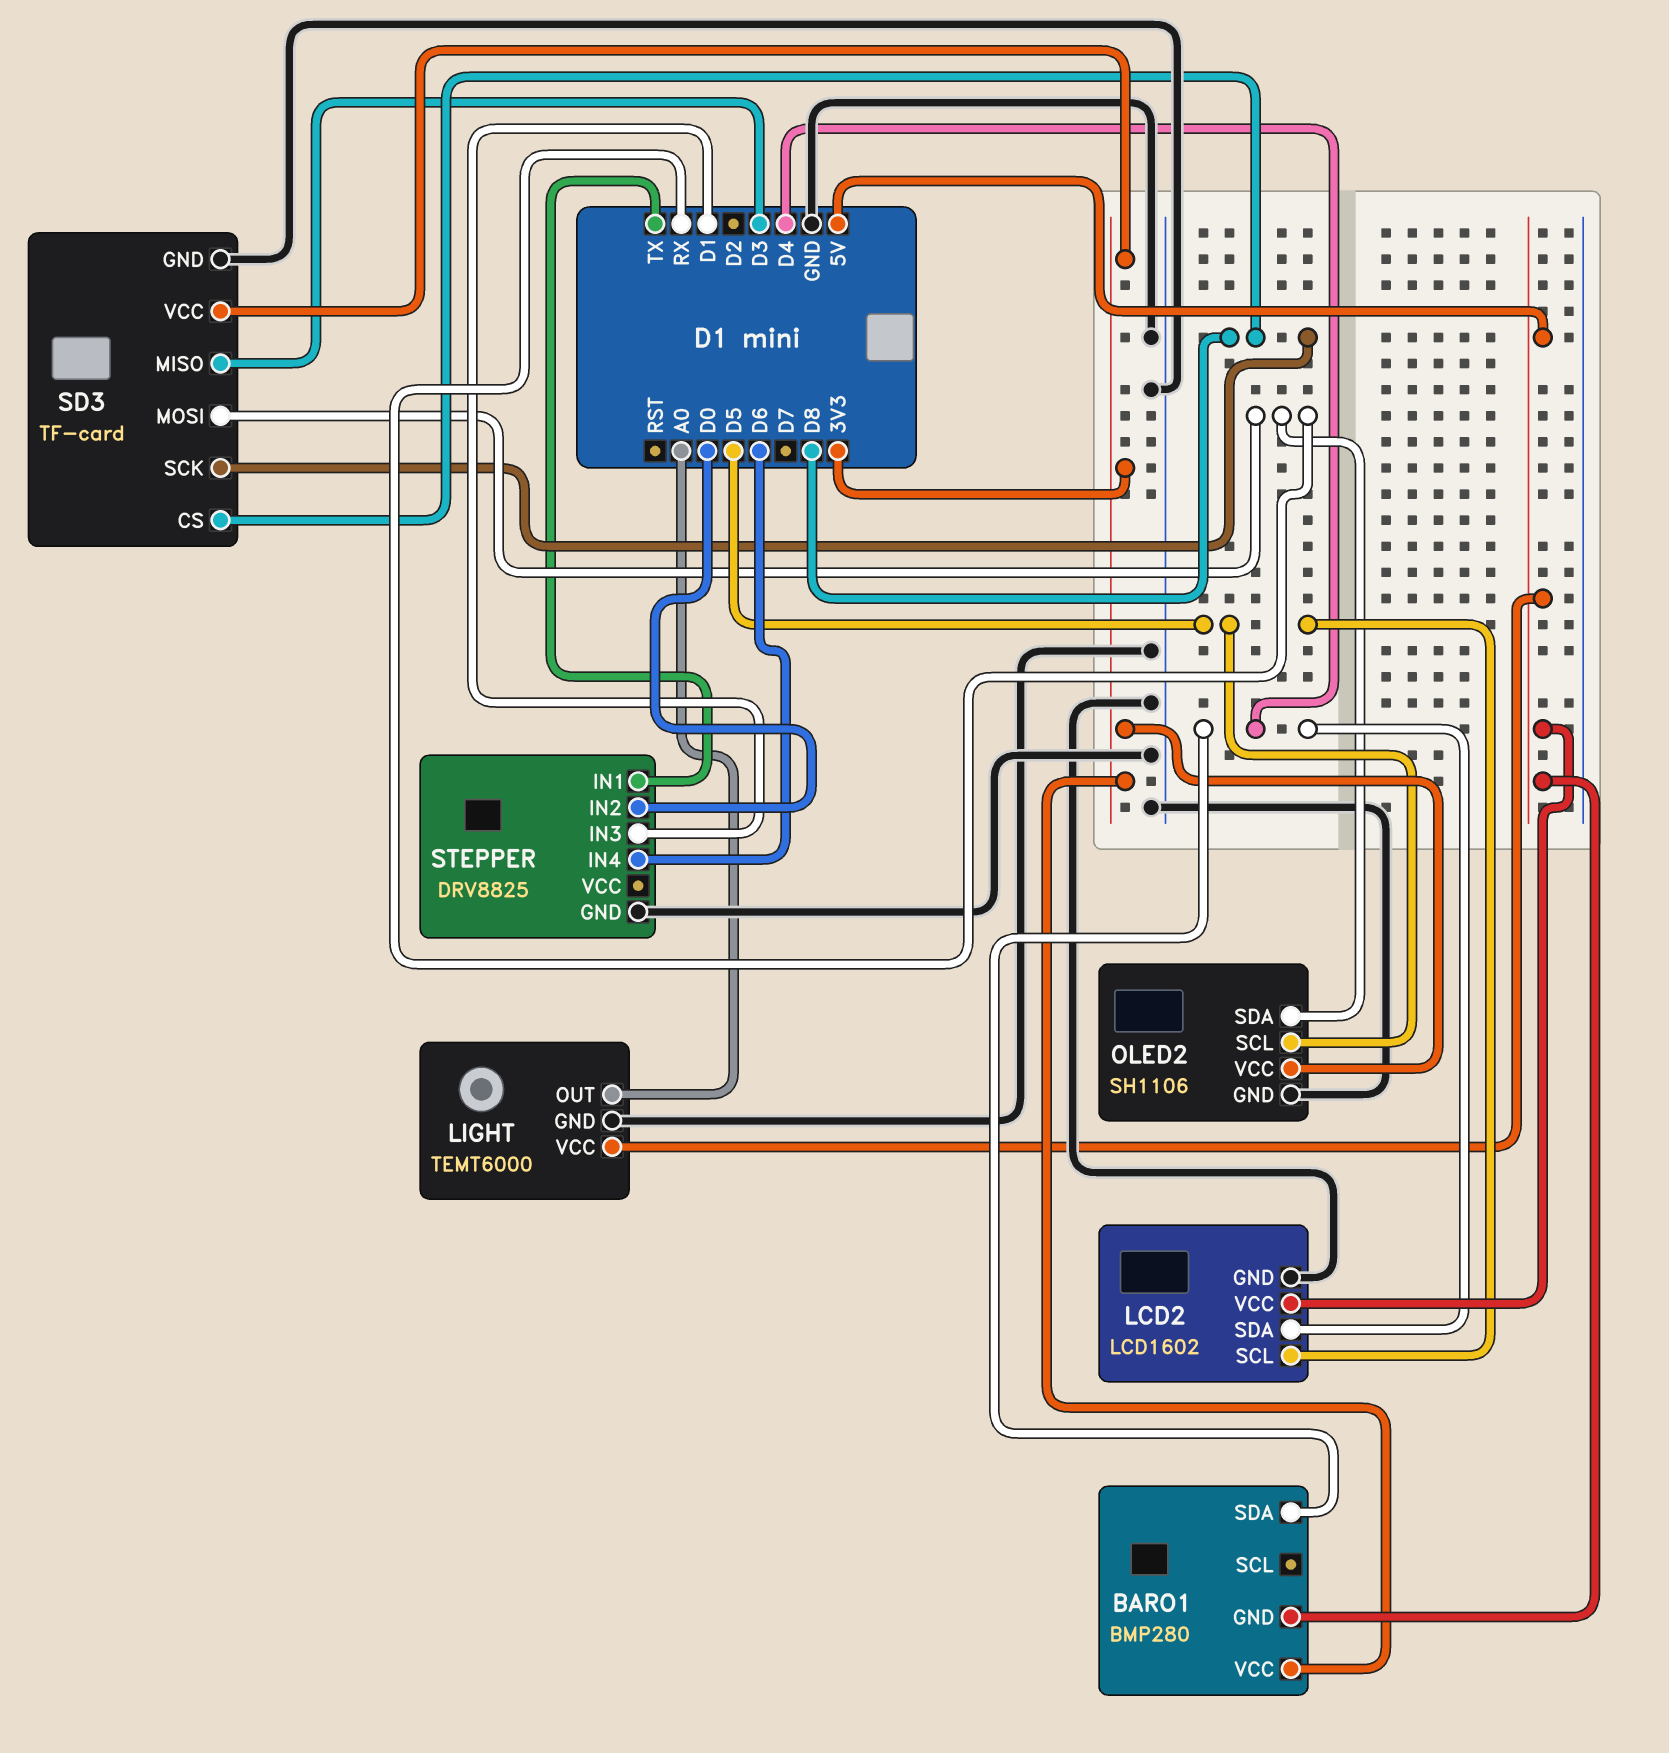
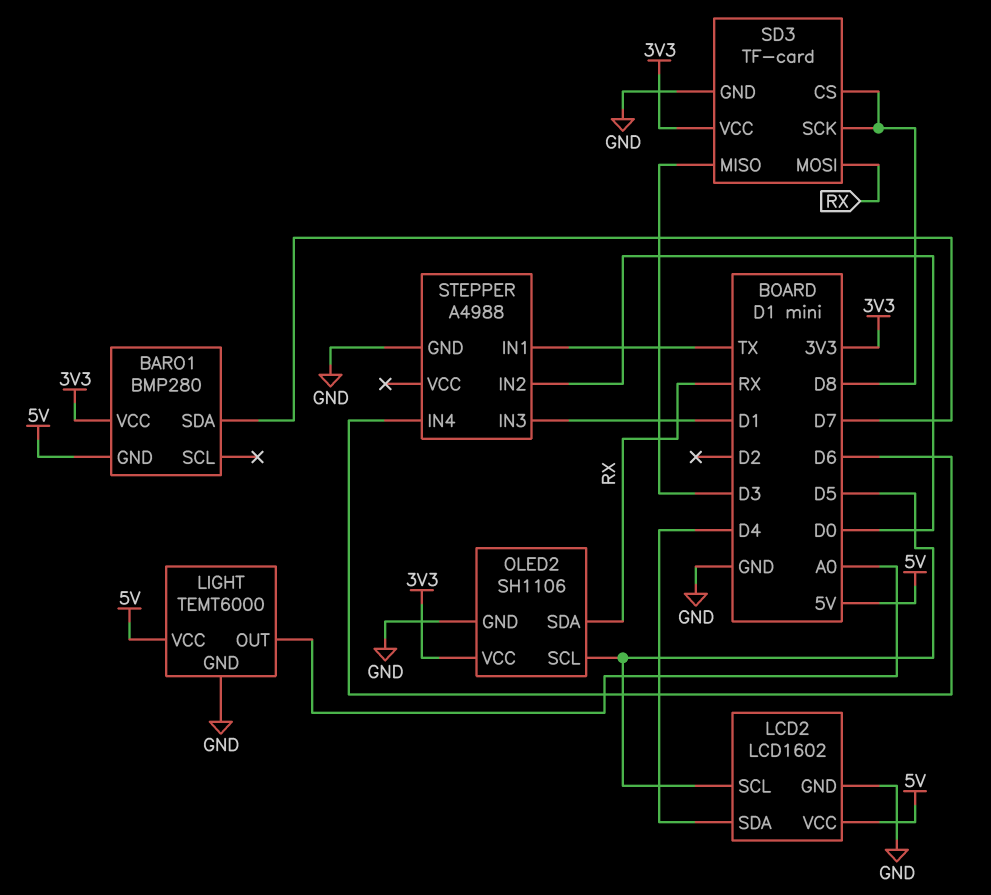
BARO1 pin SDA: D4 -> D7
STEPPER: DRV8825 -> A4988

